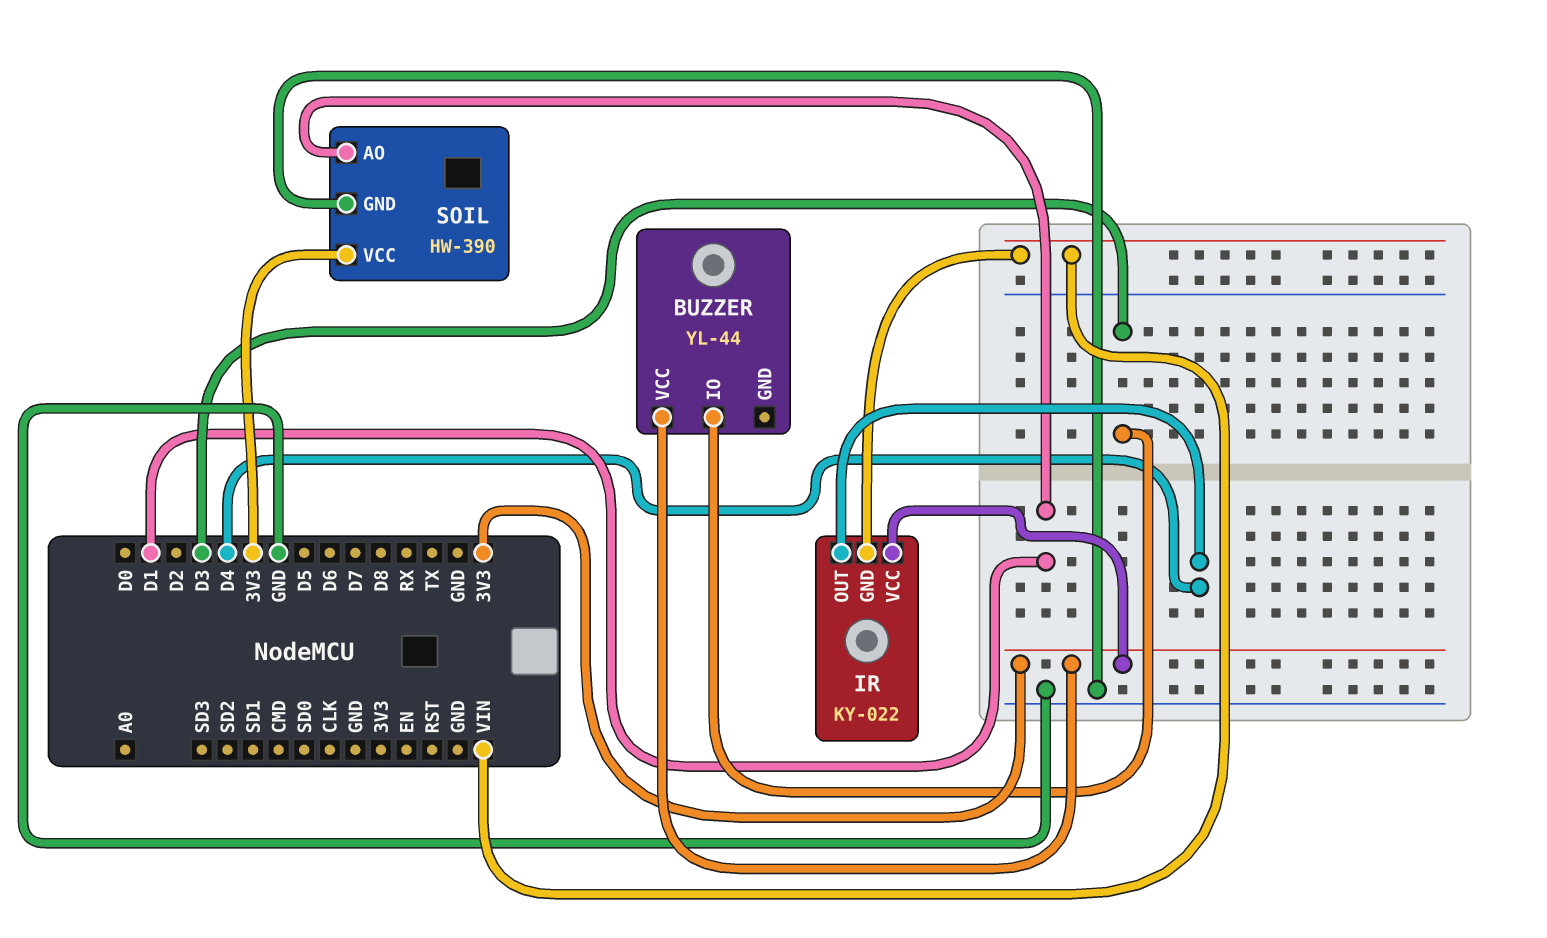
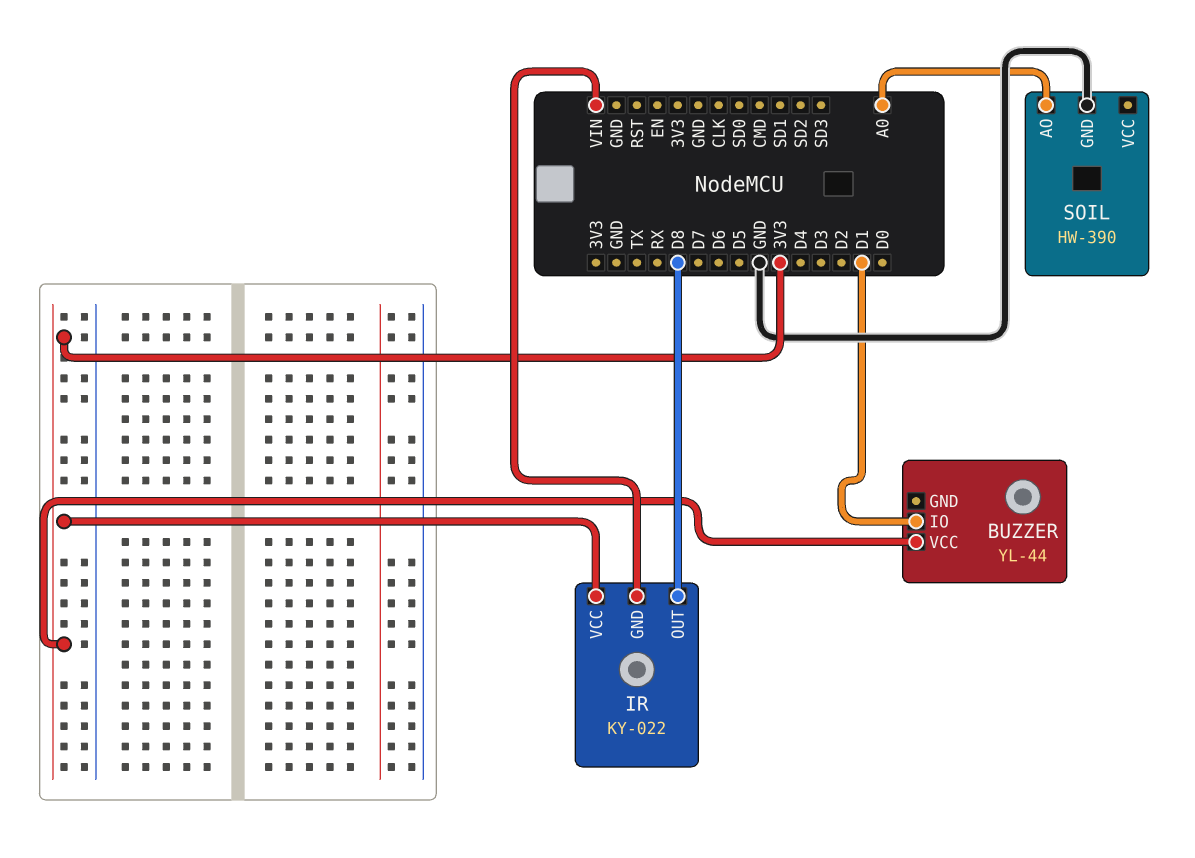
BUZZER pin IO: D3 -> D1
IR pin OUT: D4 -> D8
SOIL pin AO: D1 -> A0
SOIL pin VCC: 3V3 -> none

